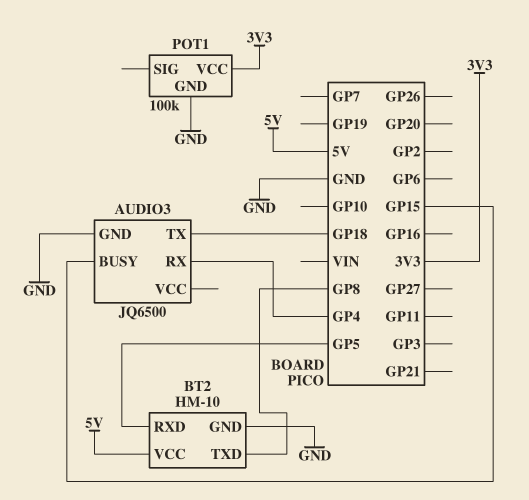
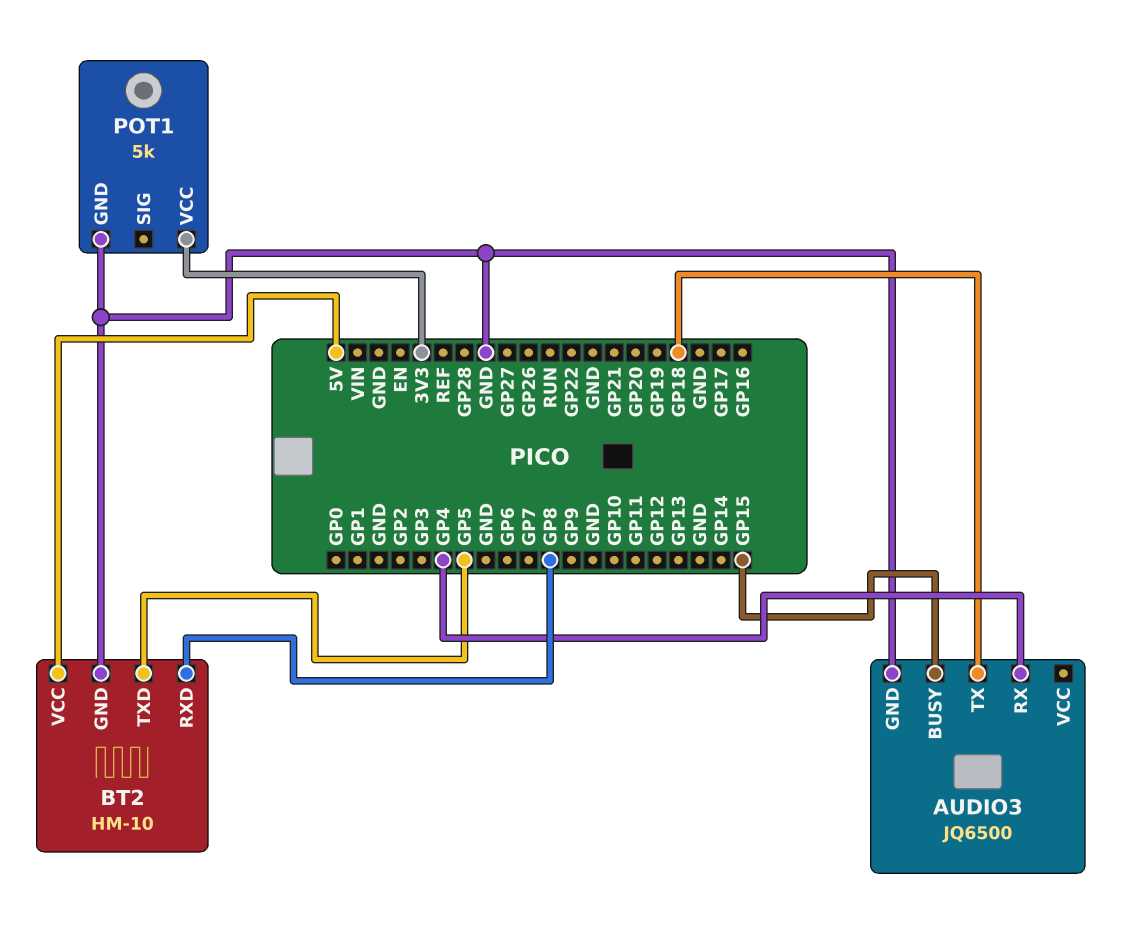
BT2 pin RXD: GP5 -> GP8
BT2 pin TXD: GP8 -> GP5
POT1: 100k -> 5k

